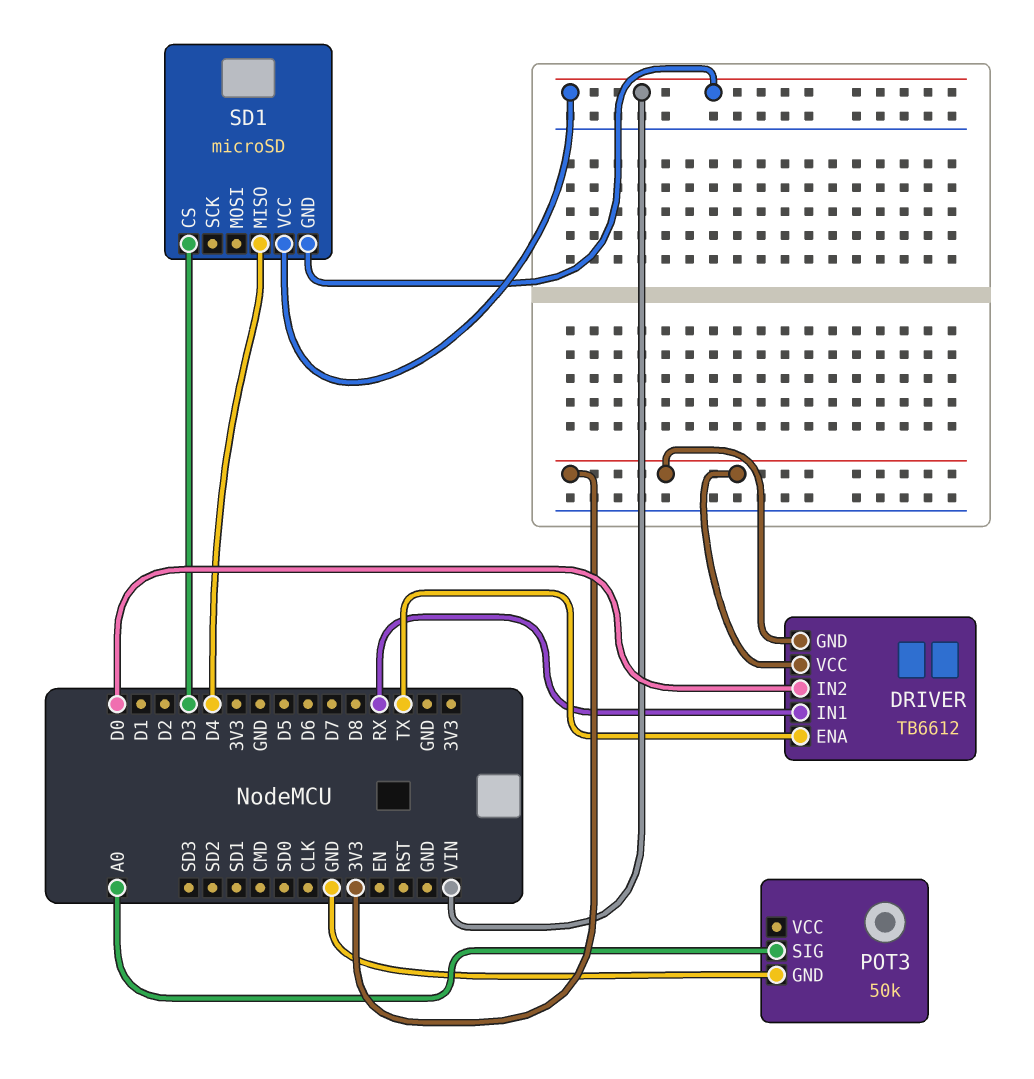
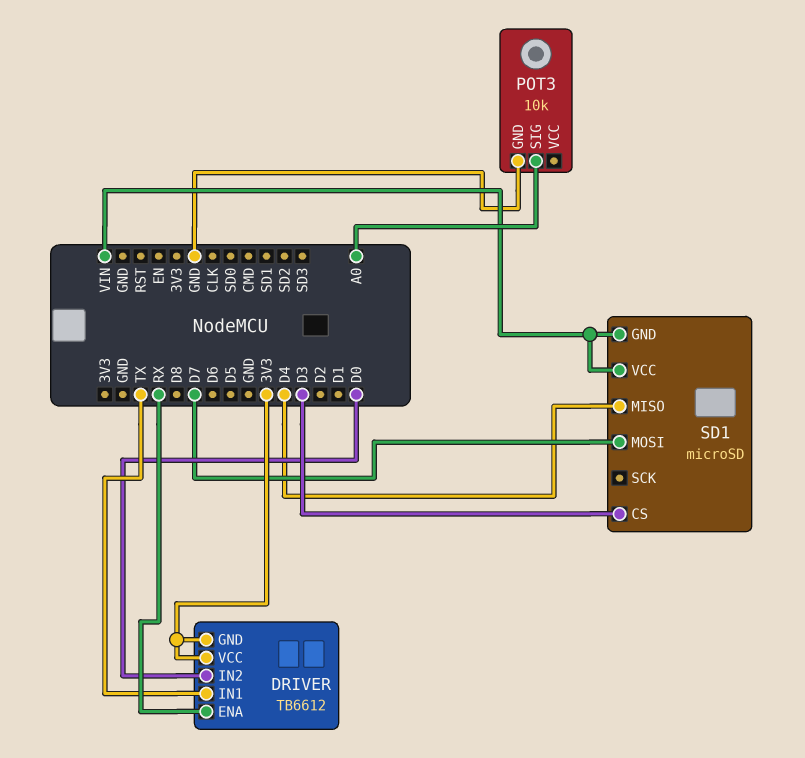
DRIVER pin ENA: TX -> RX
DRIVER pin IN1: RX -> TX
POT3: 50k -> 10k
SD1 pin MOSI: none -> D7

